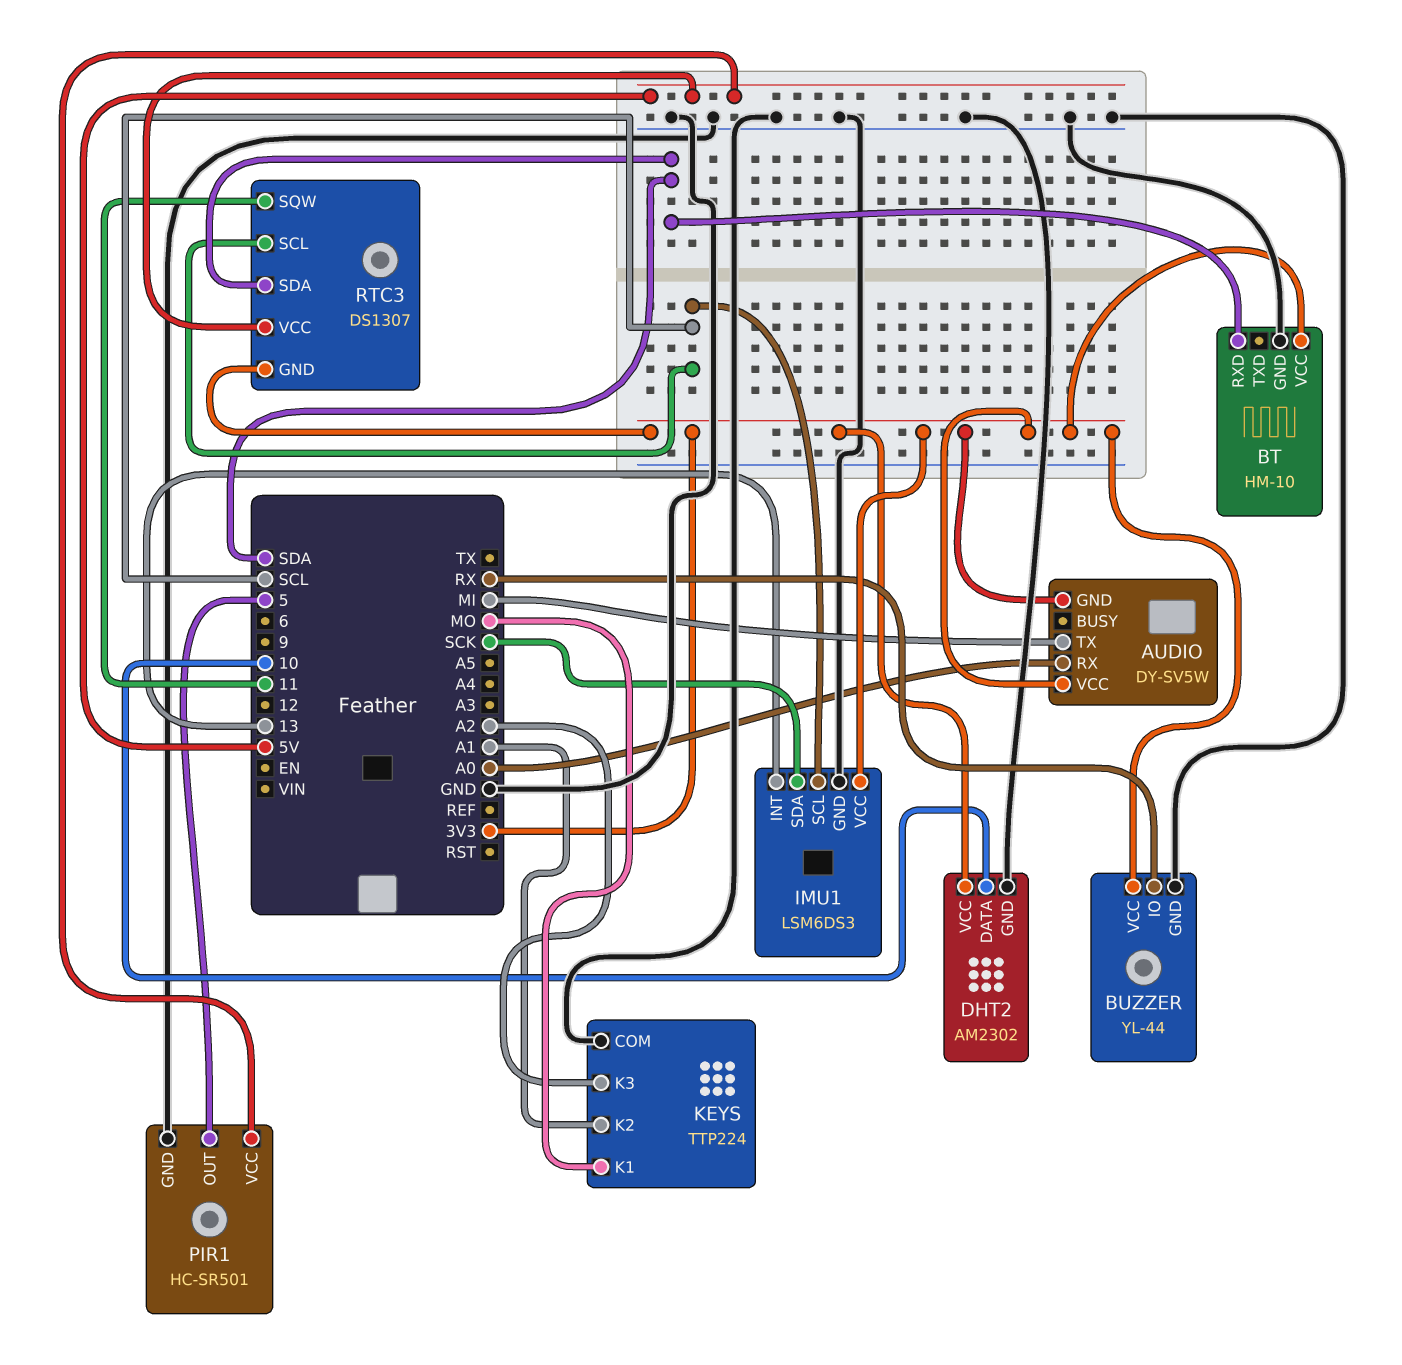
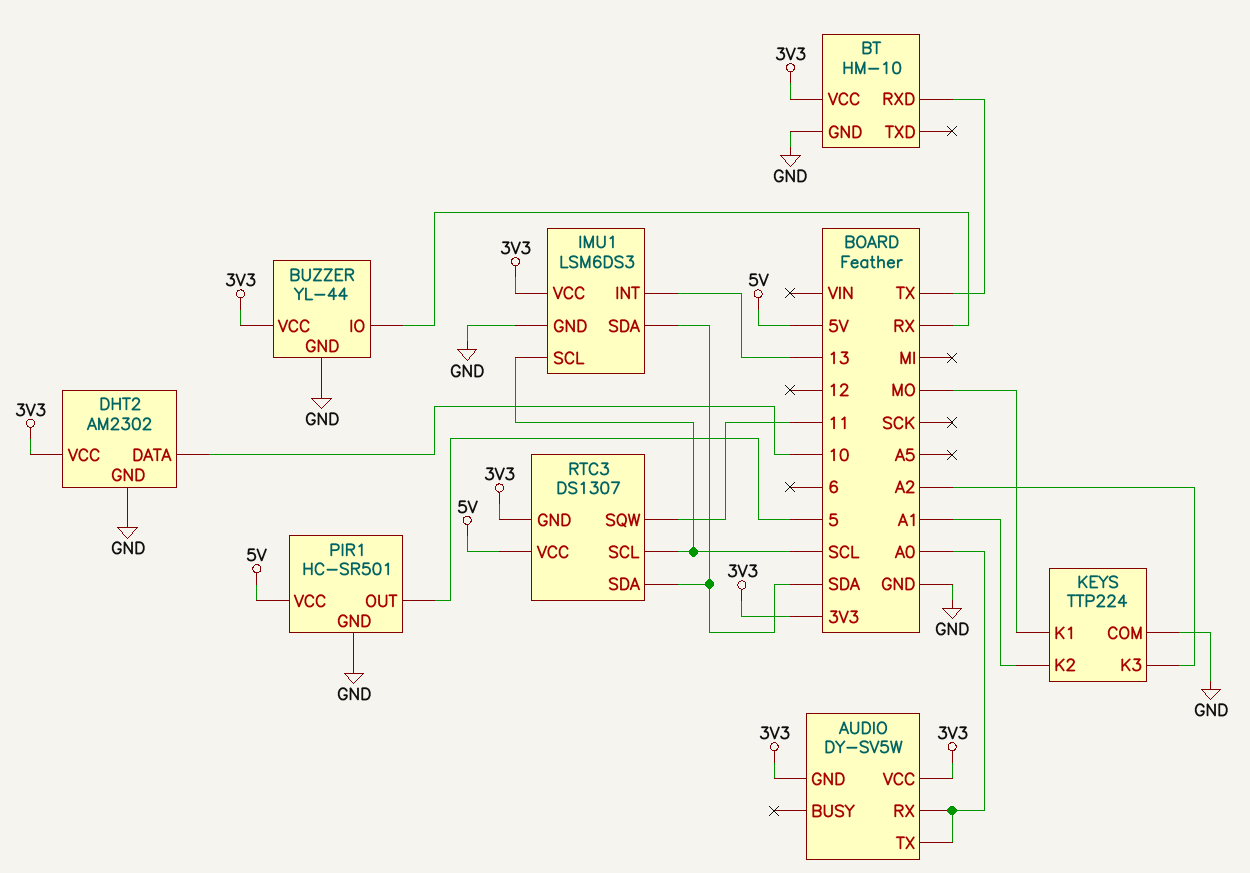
AUDIO pin TX: MI -> A0
BT pin RXD: SDA -> TX
IMU1 pin SDA: SCK -> SDA

